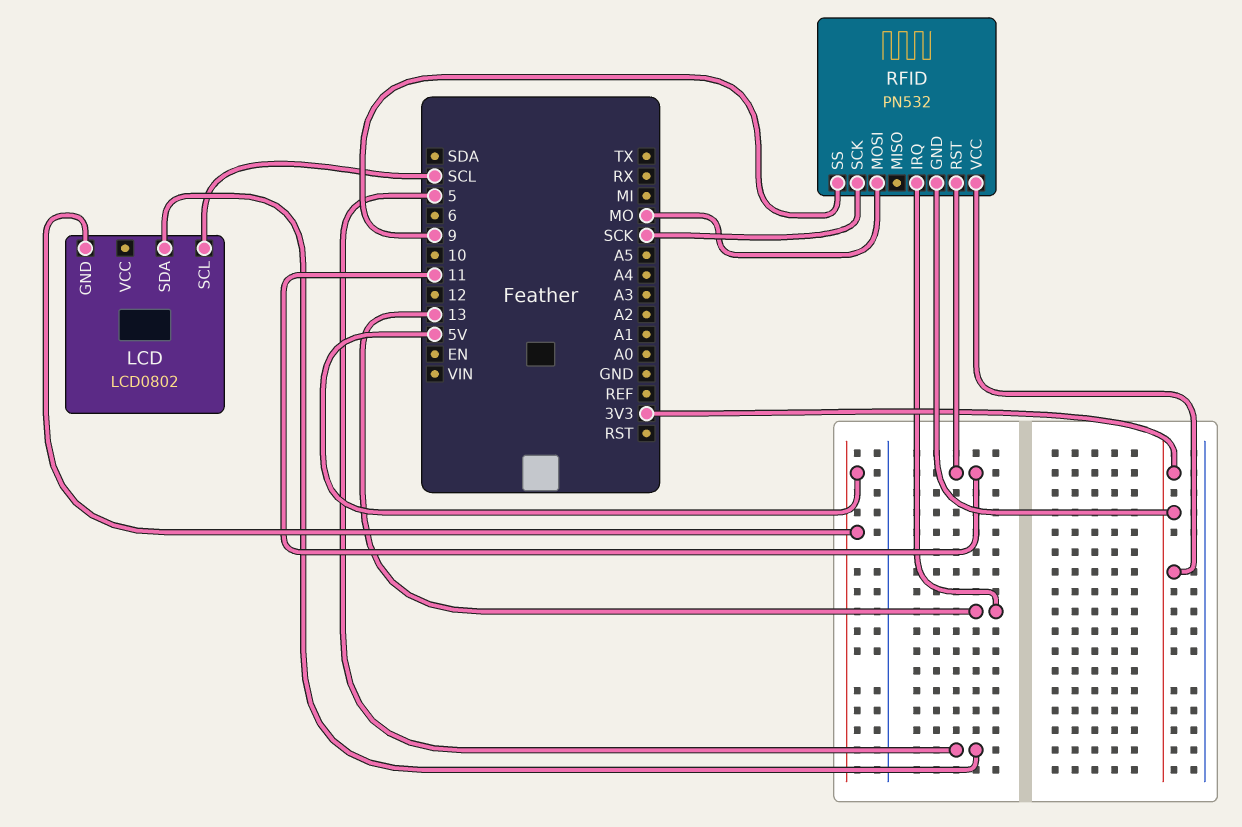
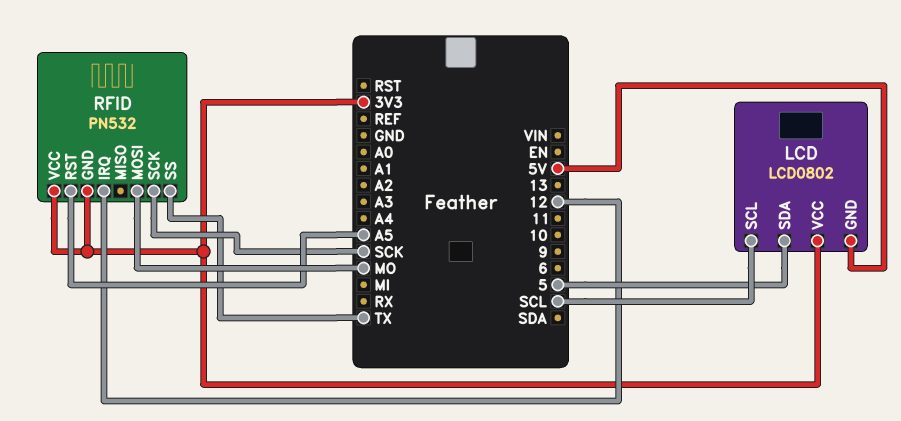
LCD pin VCC: none -> 3V3
RFID pin IRQ: 13 -> 12
RFID pin RST: 11 -> A5
RFID pin SS: 9 -> TX

